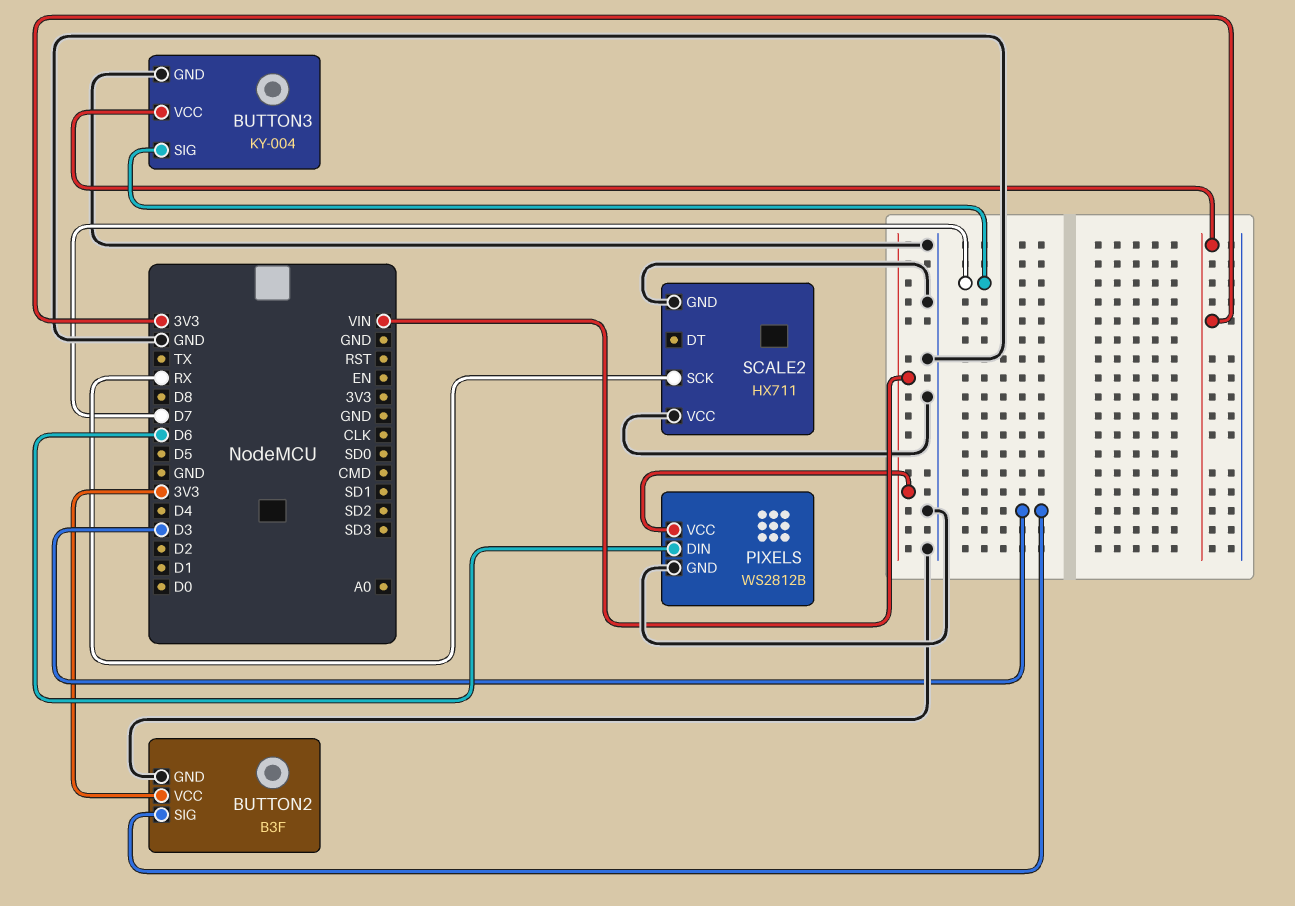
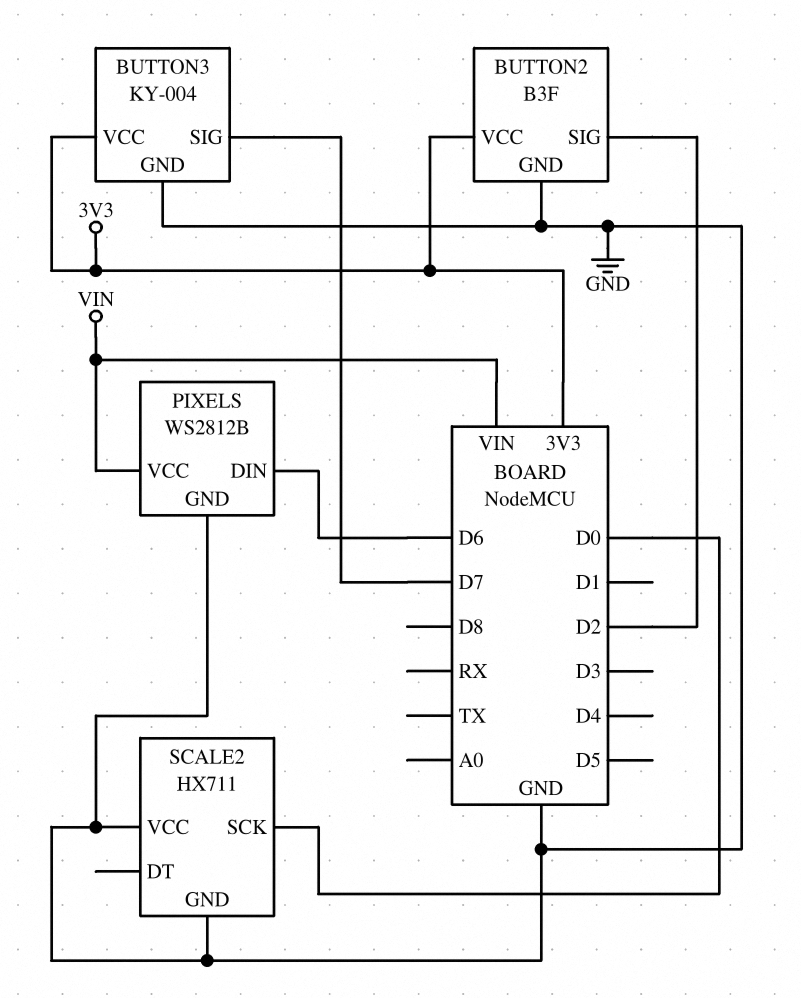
BUTTON2 pin SIG: D3 -> D2
SCALE2 pin SCK: RX -> D0

